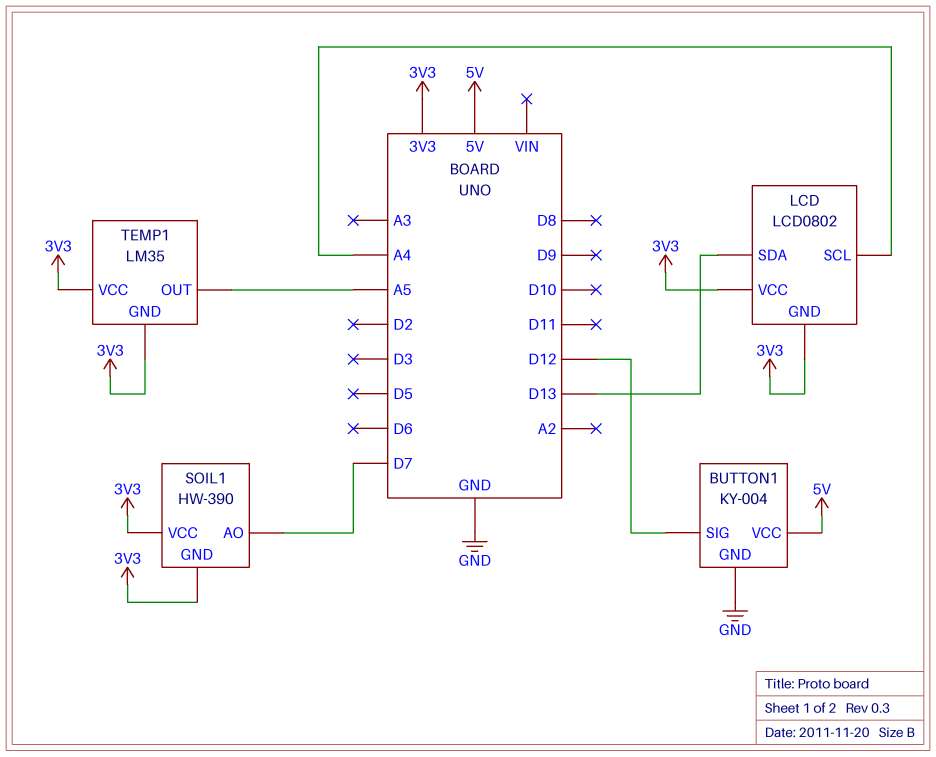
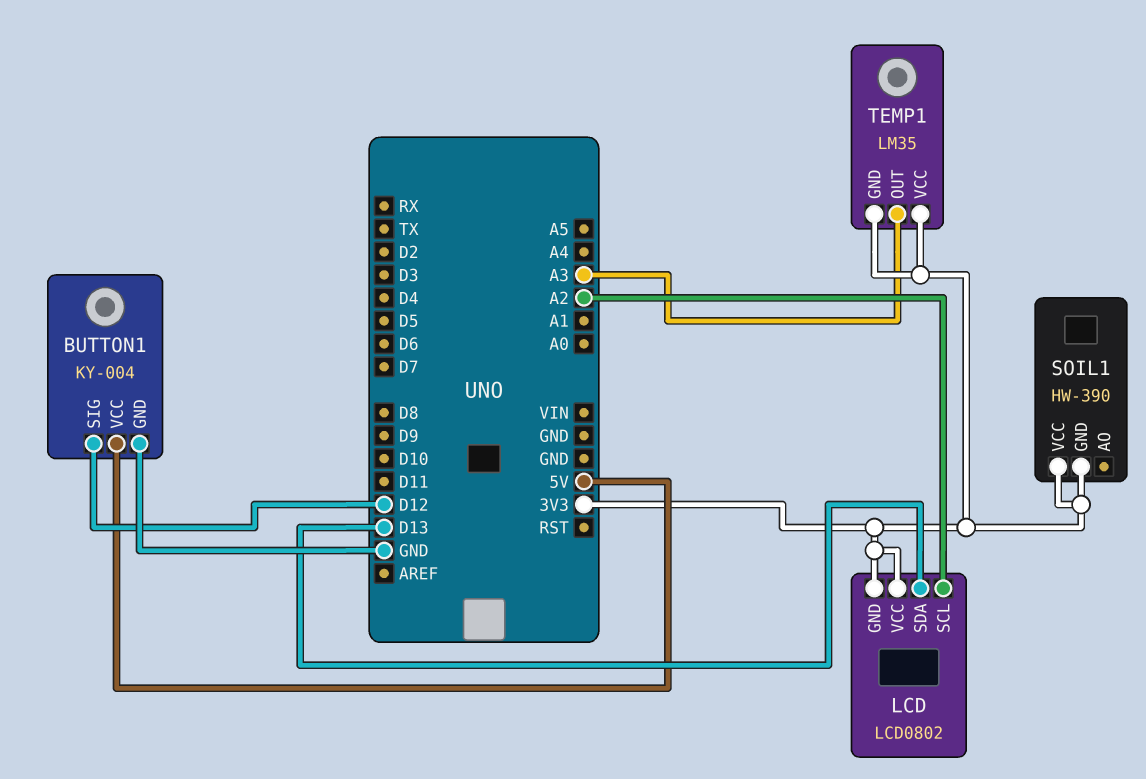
LCD pin SCL: A4 -> A2
SOIL1 pin AO: D7 -> none
TEMP1 pin OUT: A5 -> A3

